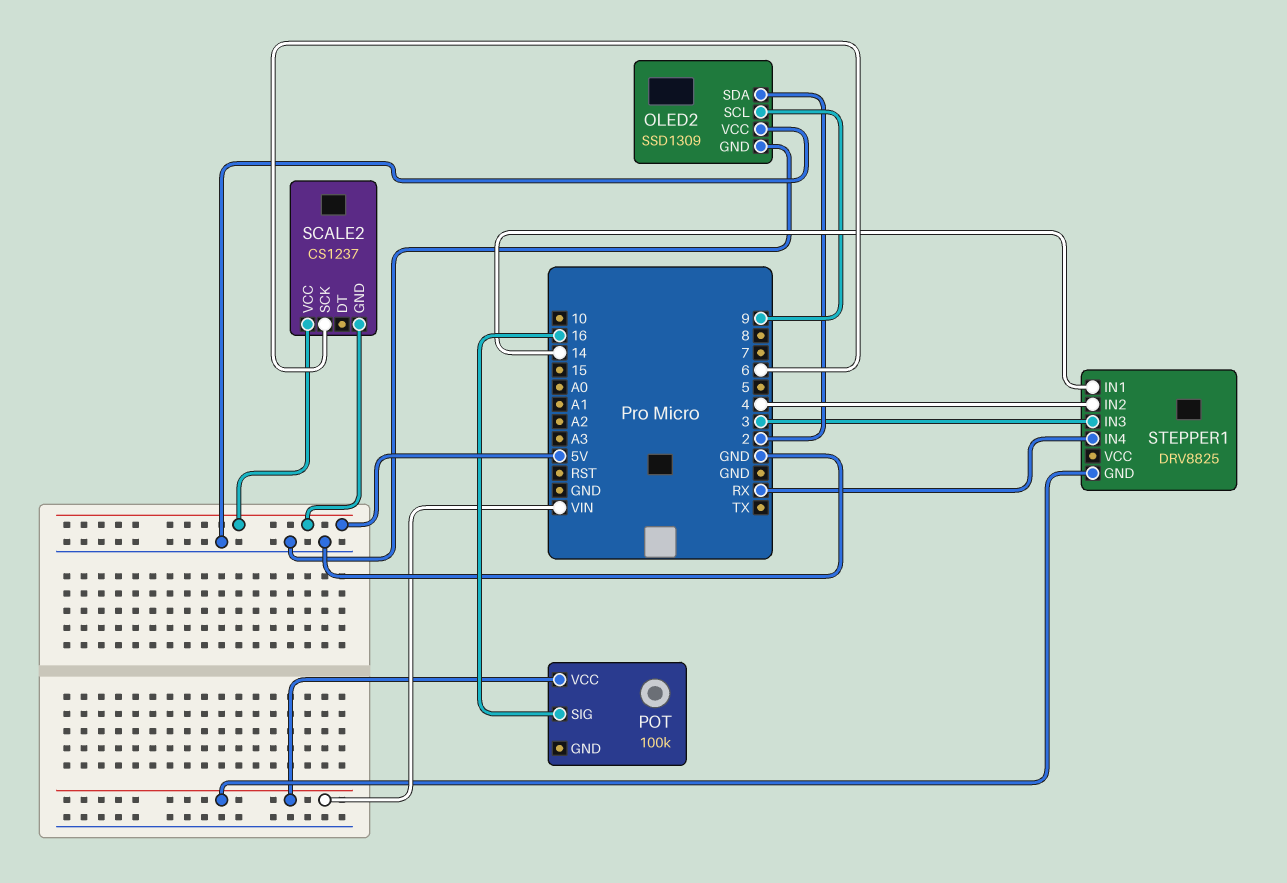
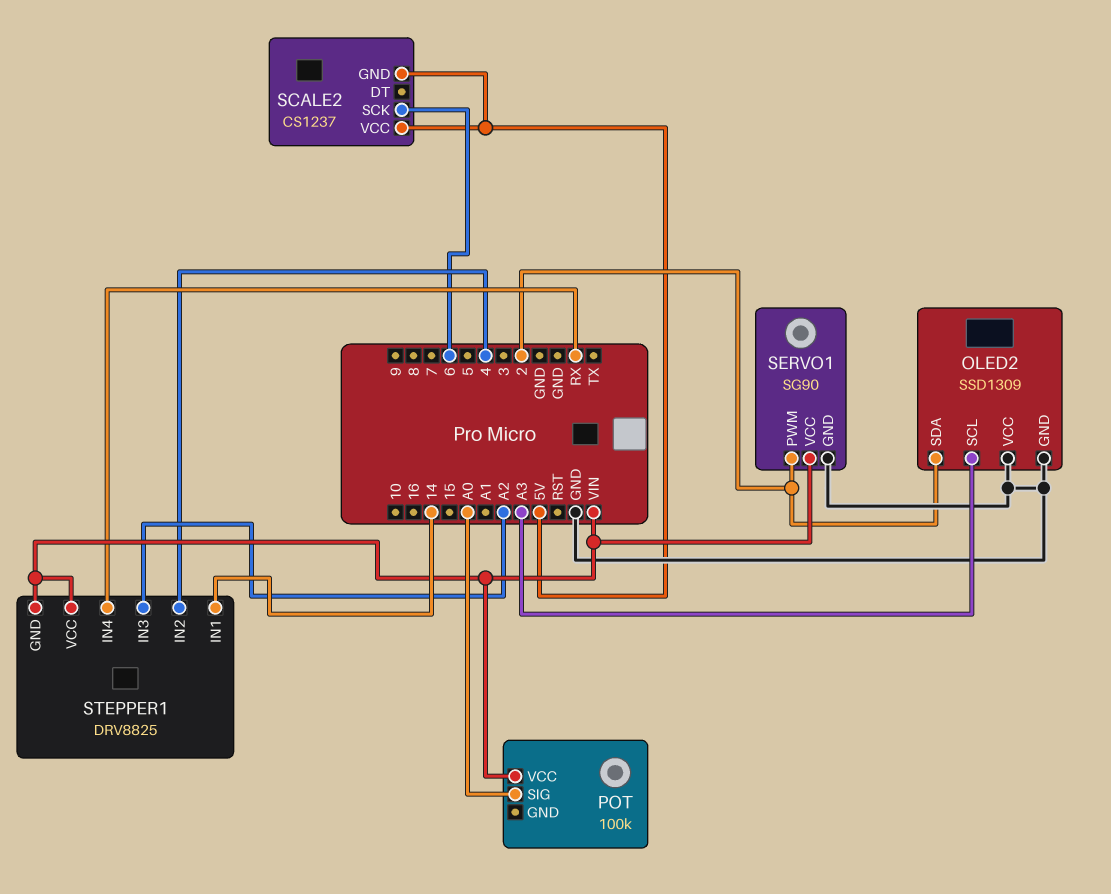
OLED2 pin SCL: 9 -> A3
POT pin SIG: 16 -> A0
SERVO1: none -> SG90
SERVO1 pin GND: none -> GND
SERVO1 pin PWM: none -> 2
SERVO1 pin VCC: none -> VIN
STEPPER1 pin IN3: 3 -> A2
STEPPER1 pin VCC: none -> VIN

